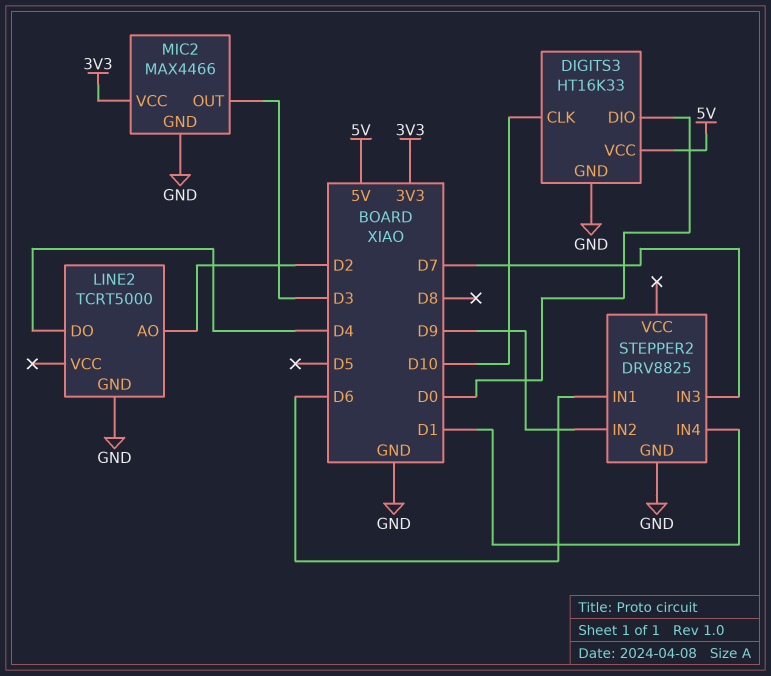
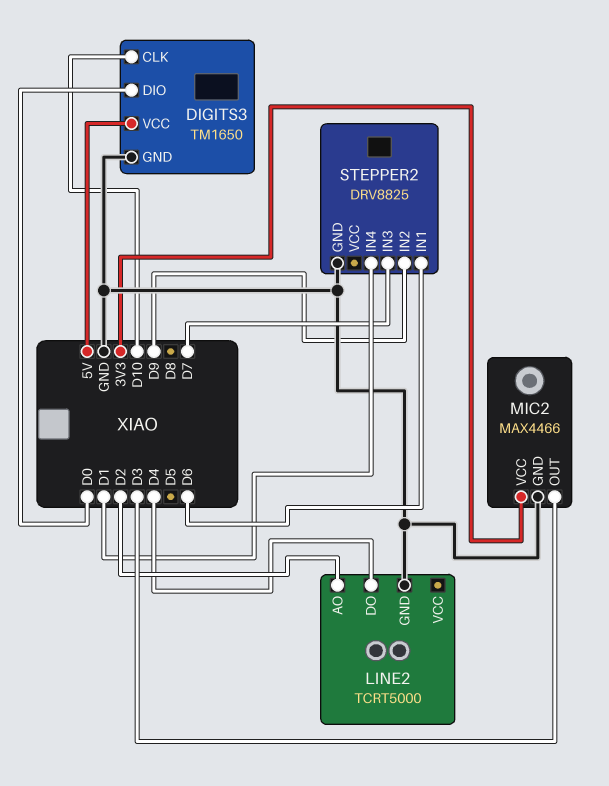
DIGITS3: HT16K33 -> TM1650

